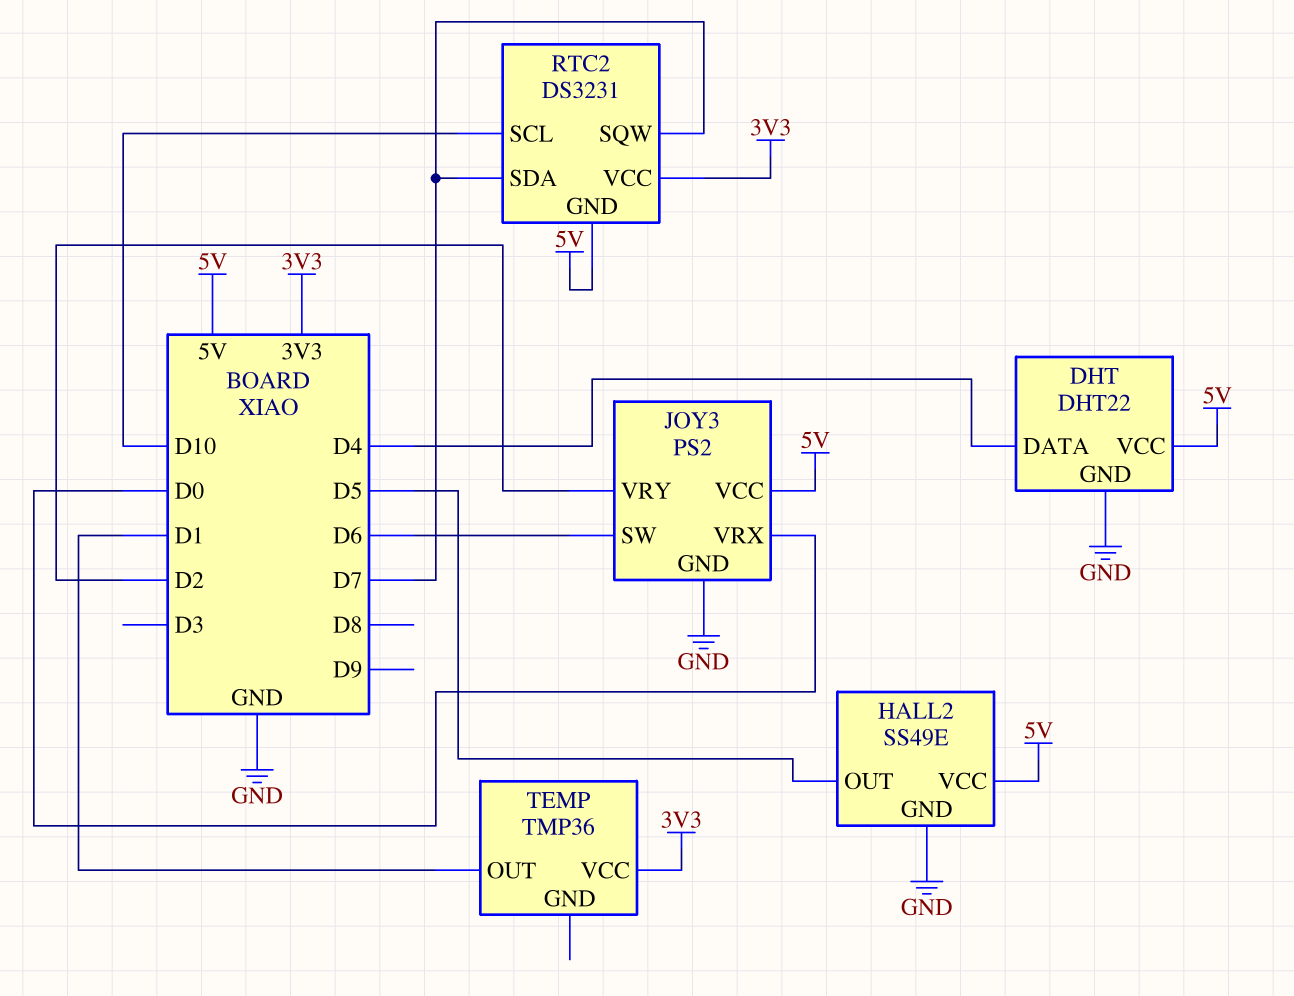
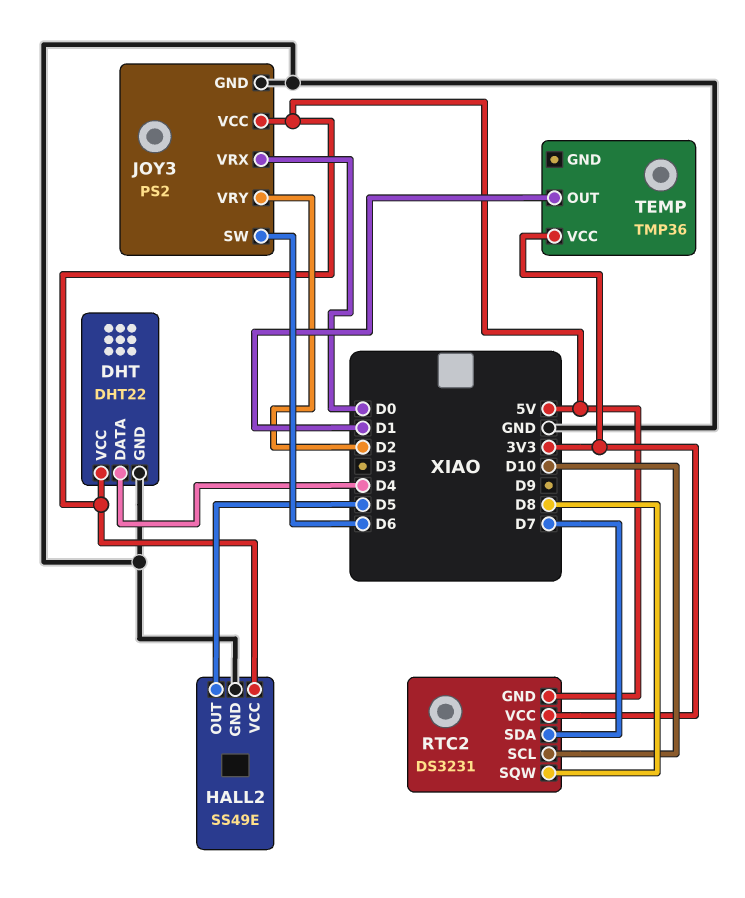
RTC2 pin SQW: D7 -> D8

